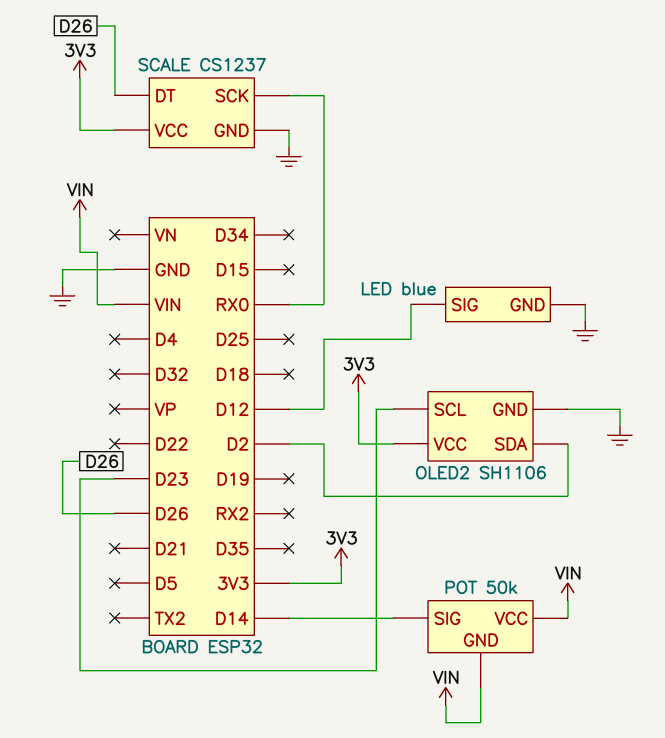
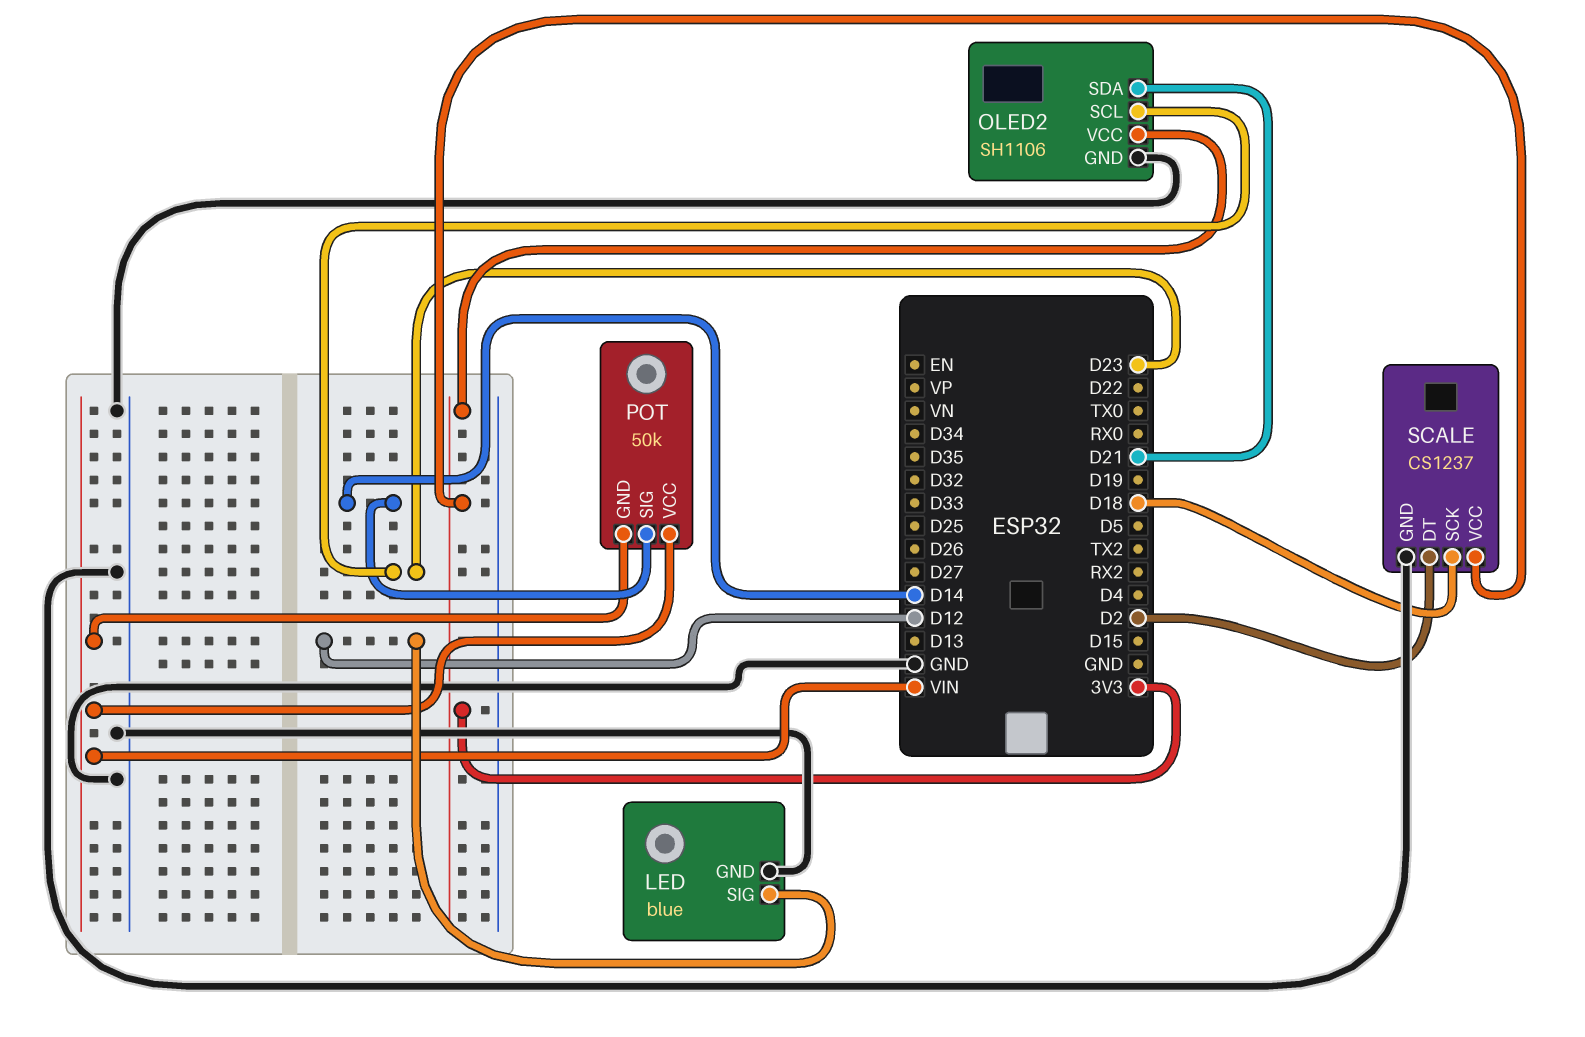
OLED2 pin SDA: D2 -> D21
SCALE pin DT: D26 -> D2
SCALE pin SCK: RX0 -> D18

